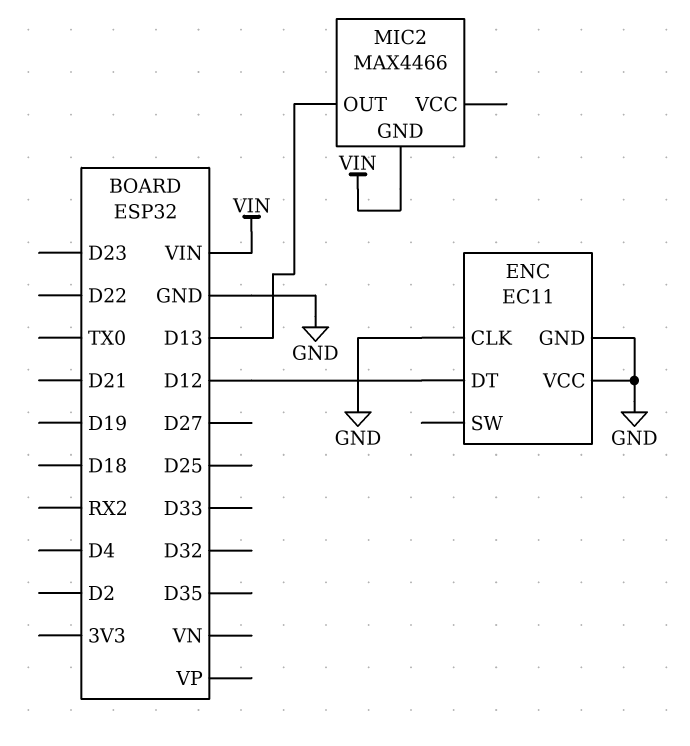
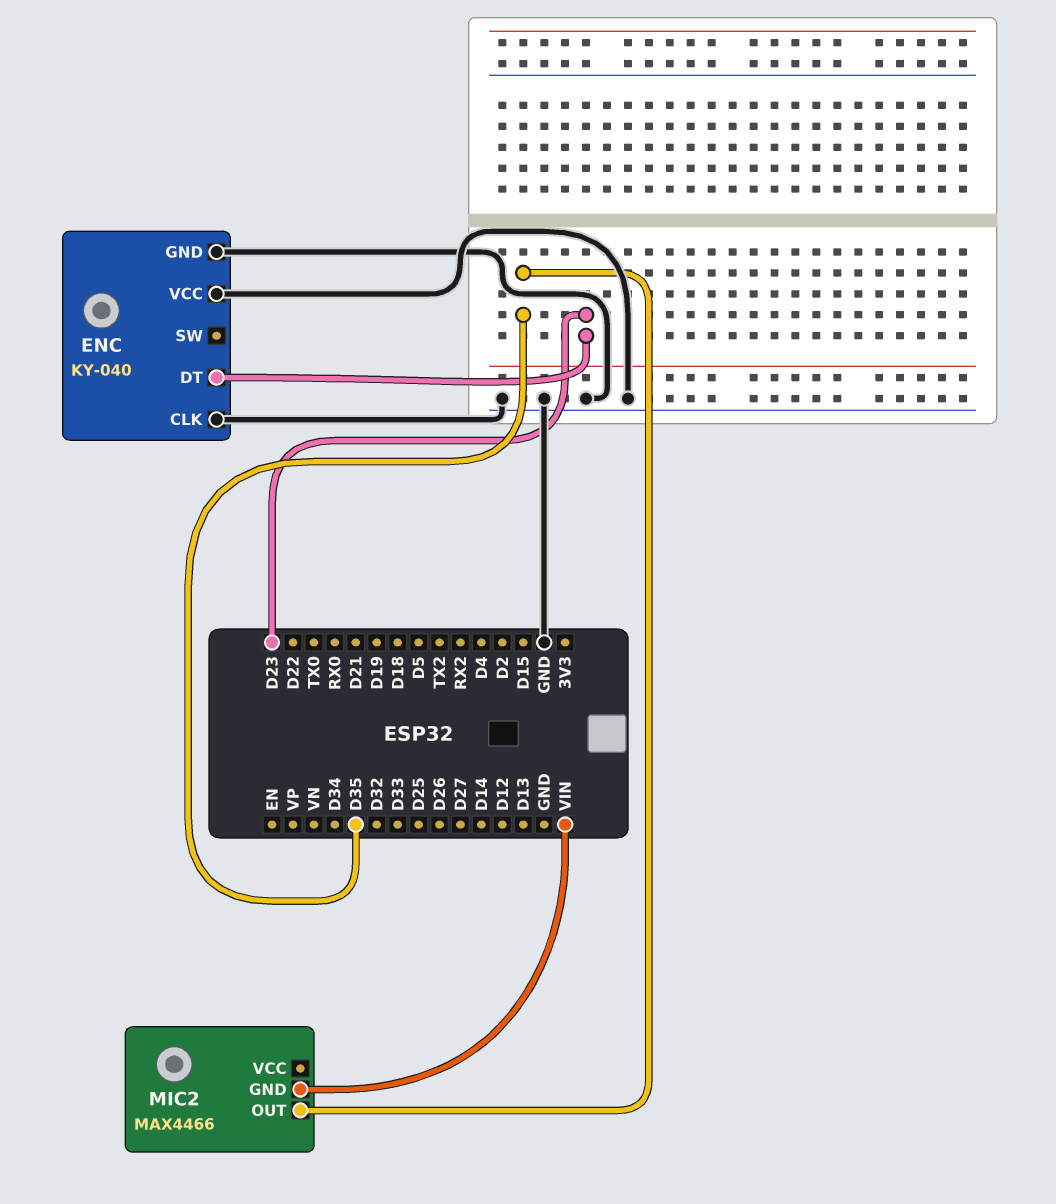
ENC: EC11 -> KY-040
ENC pin DT: D12 -> D23
MIC2 pin OUT: D13 -> D35

